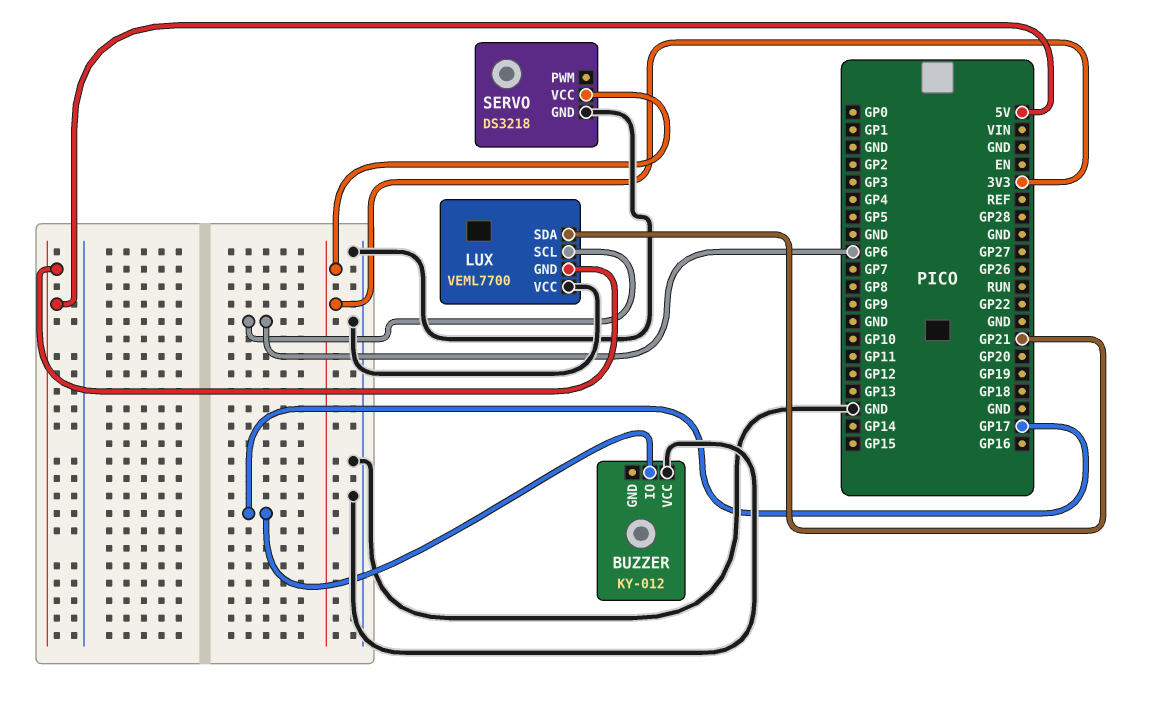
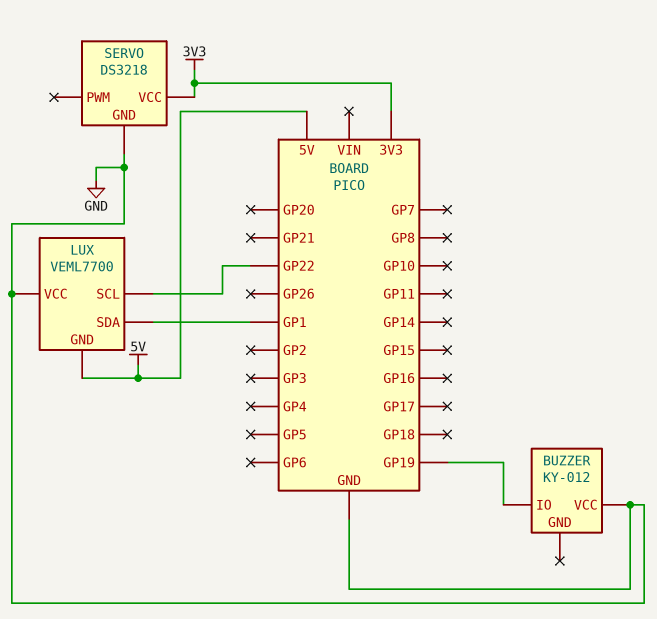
BUZZER pin IO: GP17 -> GP19
LUX pin SCL: GP6 -> GP22
LUX pin SDA: GP21 -> GP1

